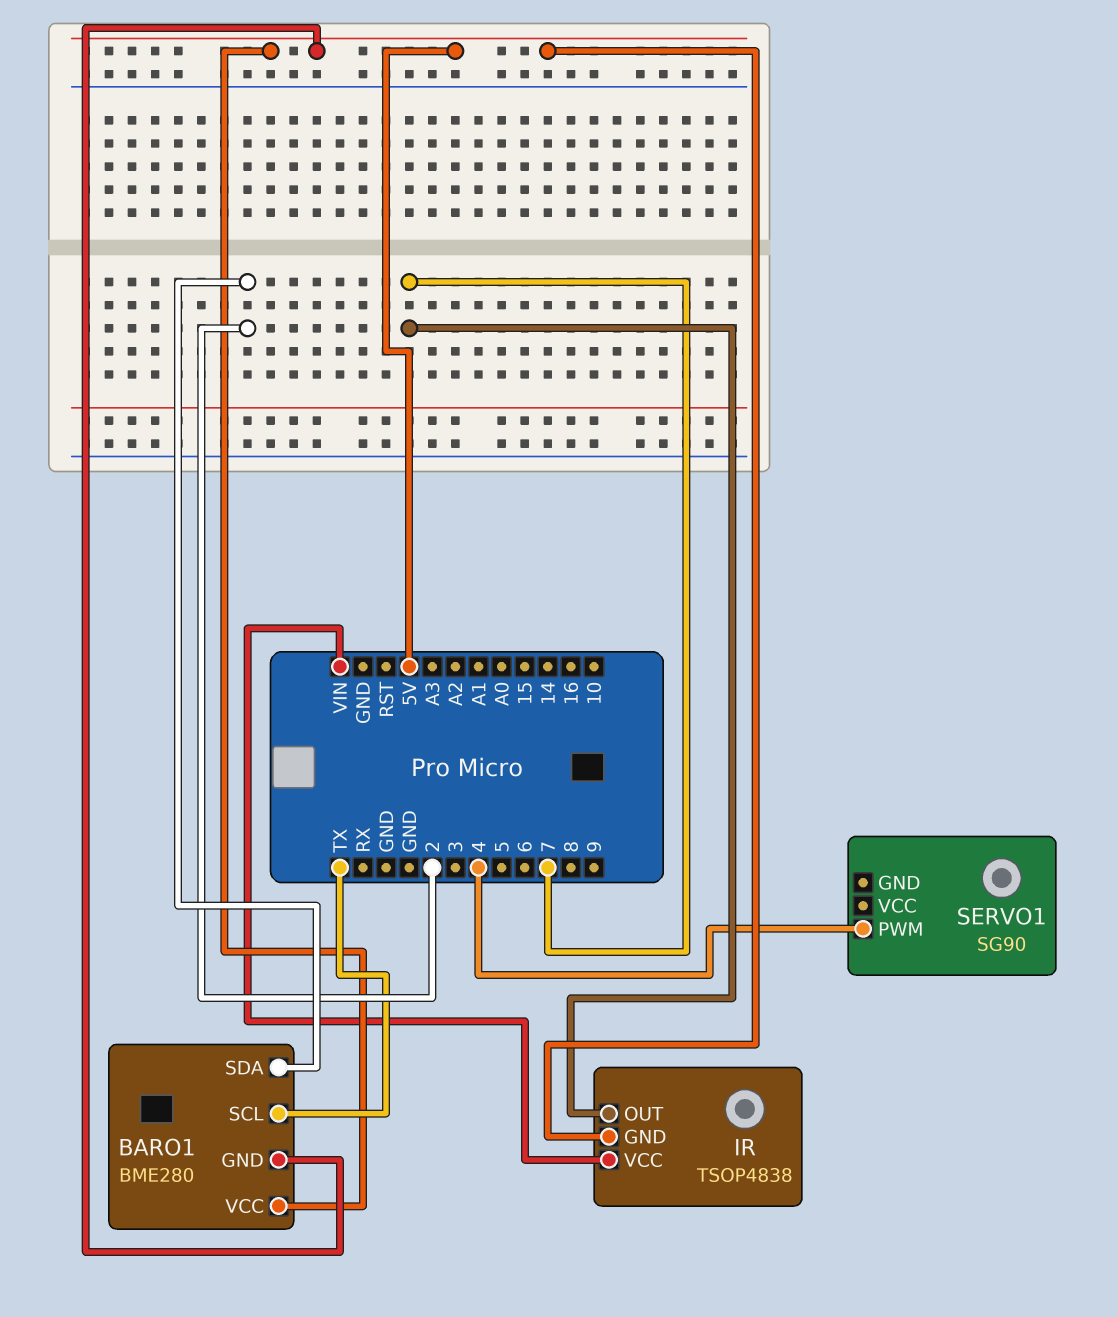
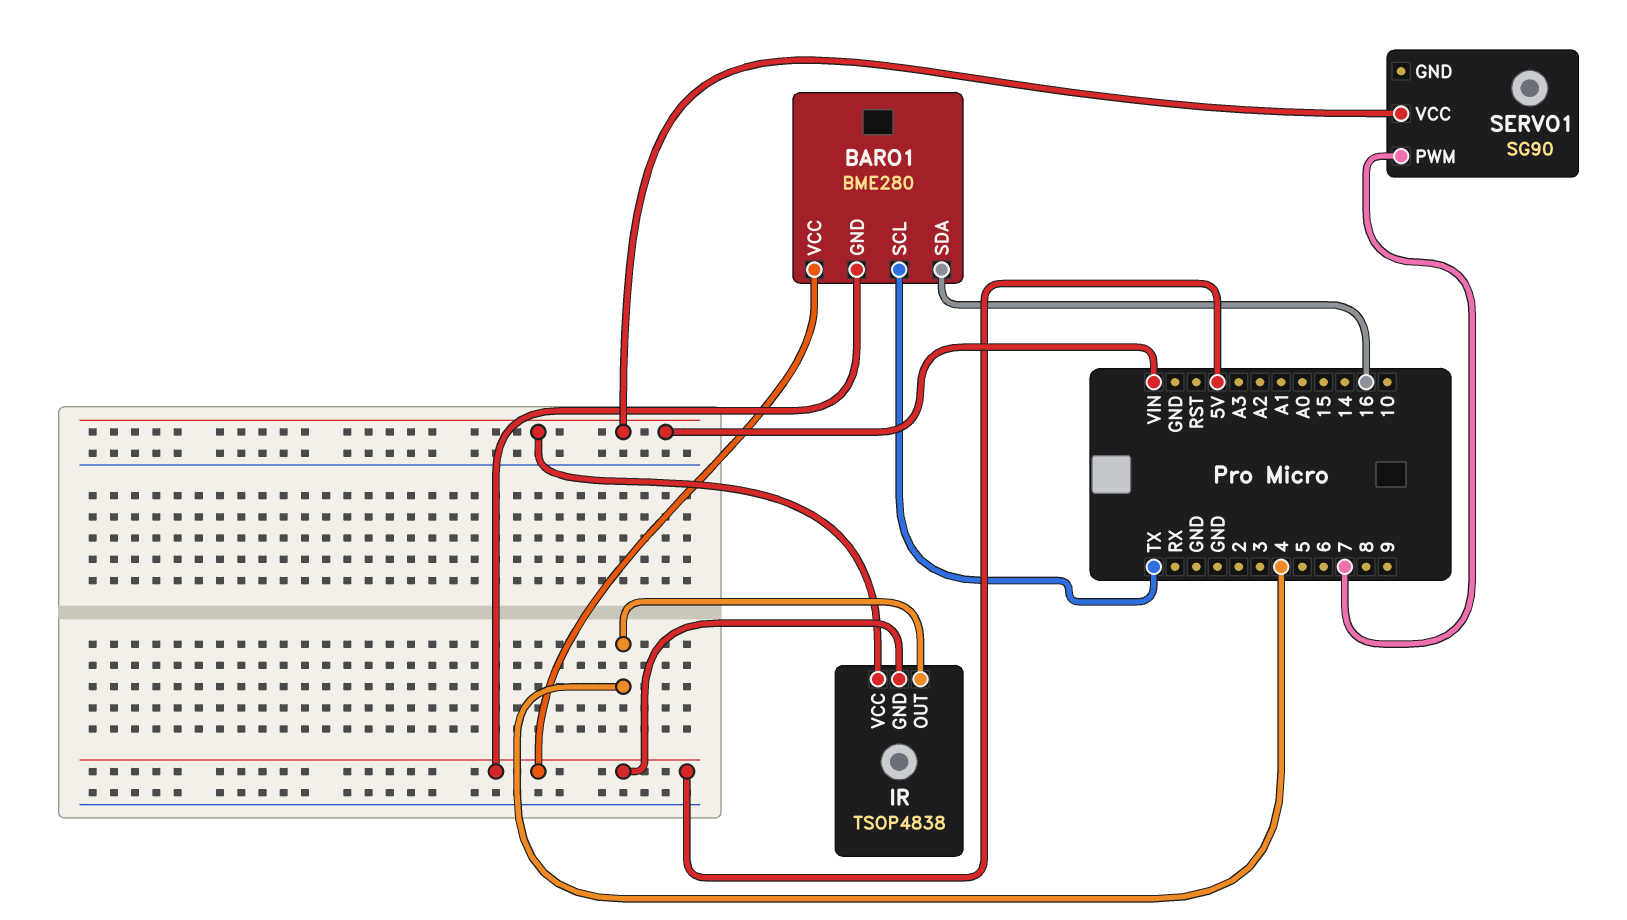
BARO1 pin SDA: 2 -> 16
IR pin OUT: 7 -> 4
SERVO1 pin PWM: 4 -> 7
SERVO1 pin VCC: none -> VIN

